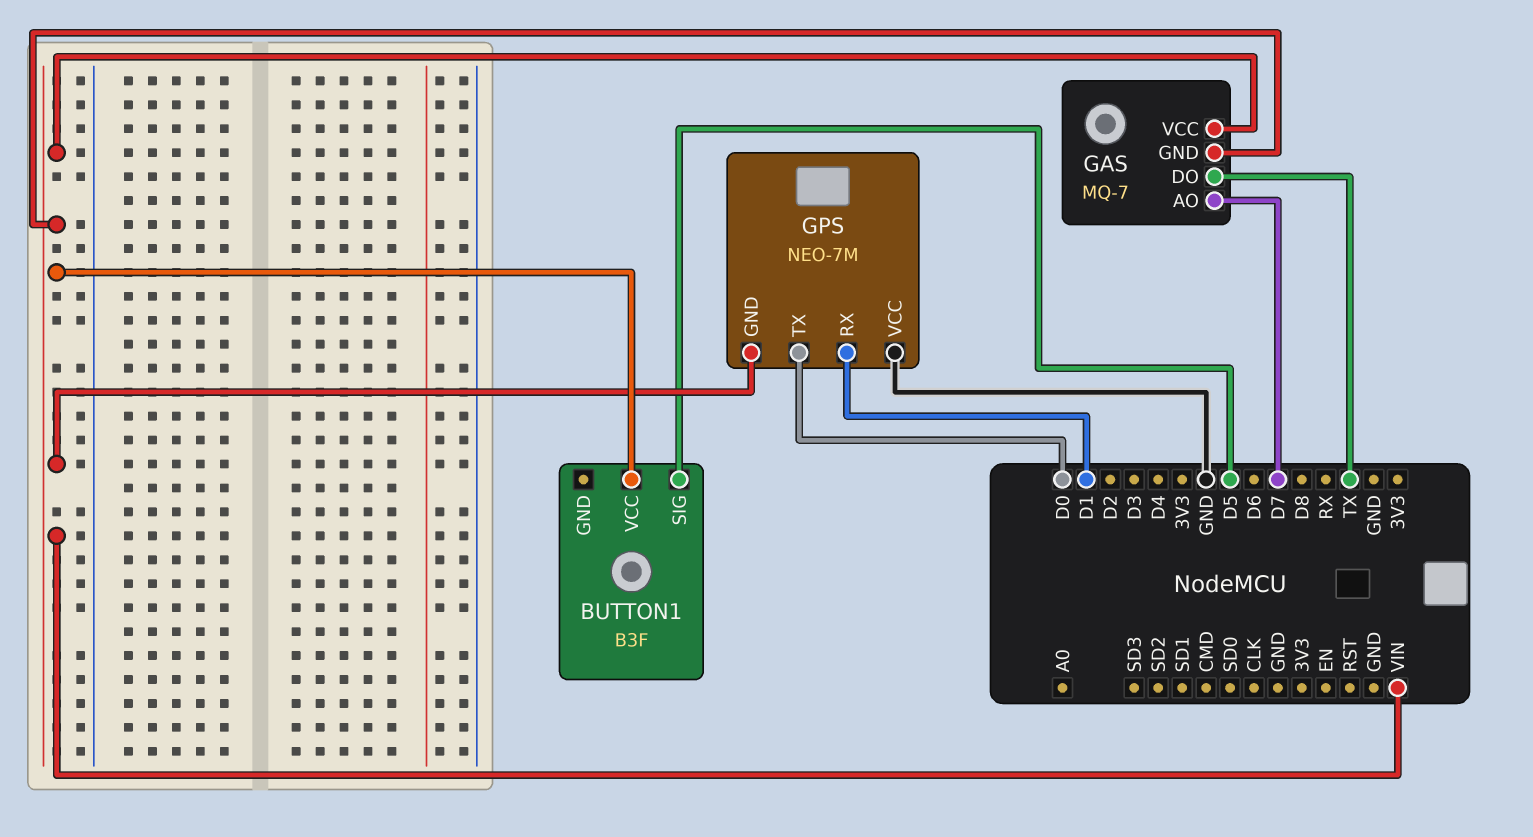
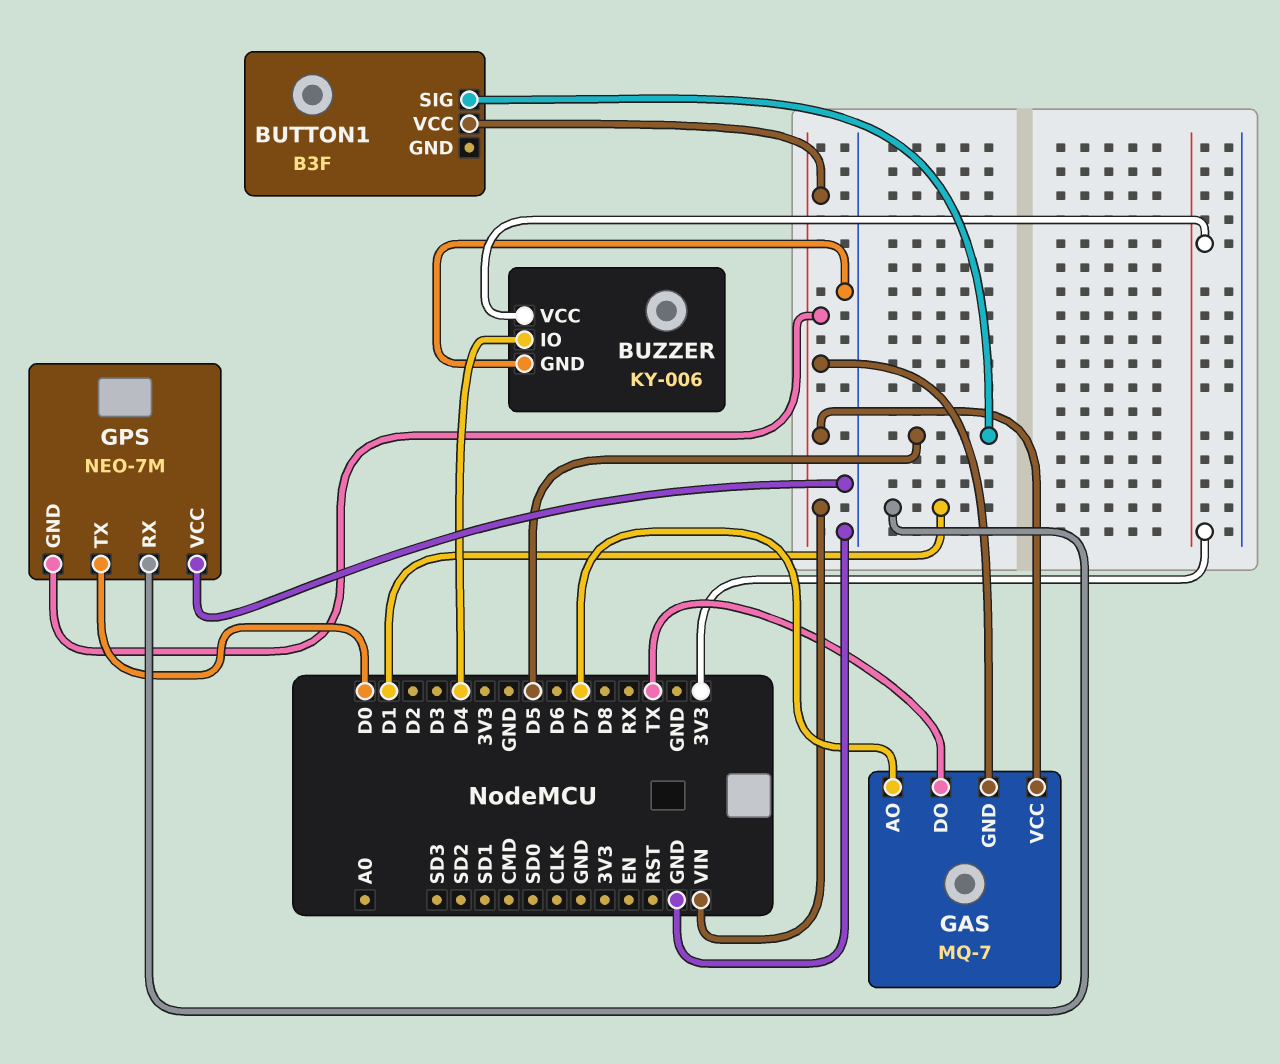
BUZZER: none -> KY-006
BUZZER pin GND: none -> GND
BUZZER pin IO: none -> D4
BUZZER pin VCC: none -> 3V3

